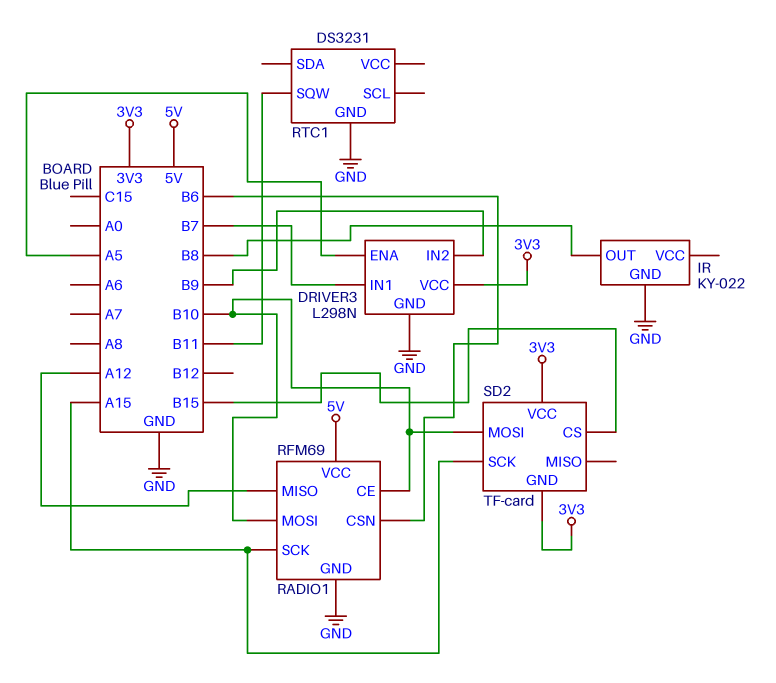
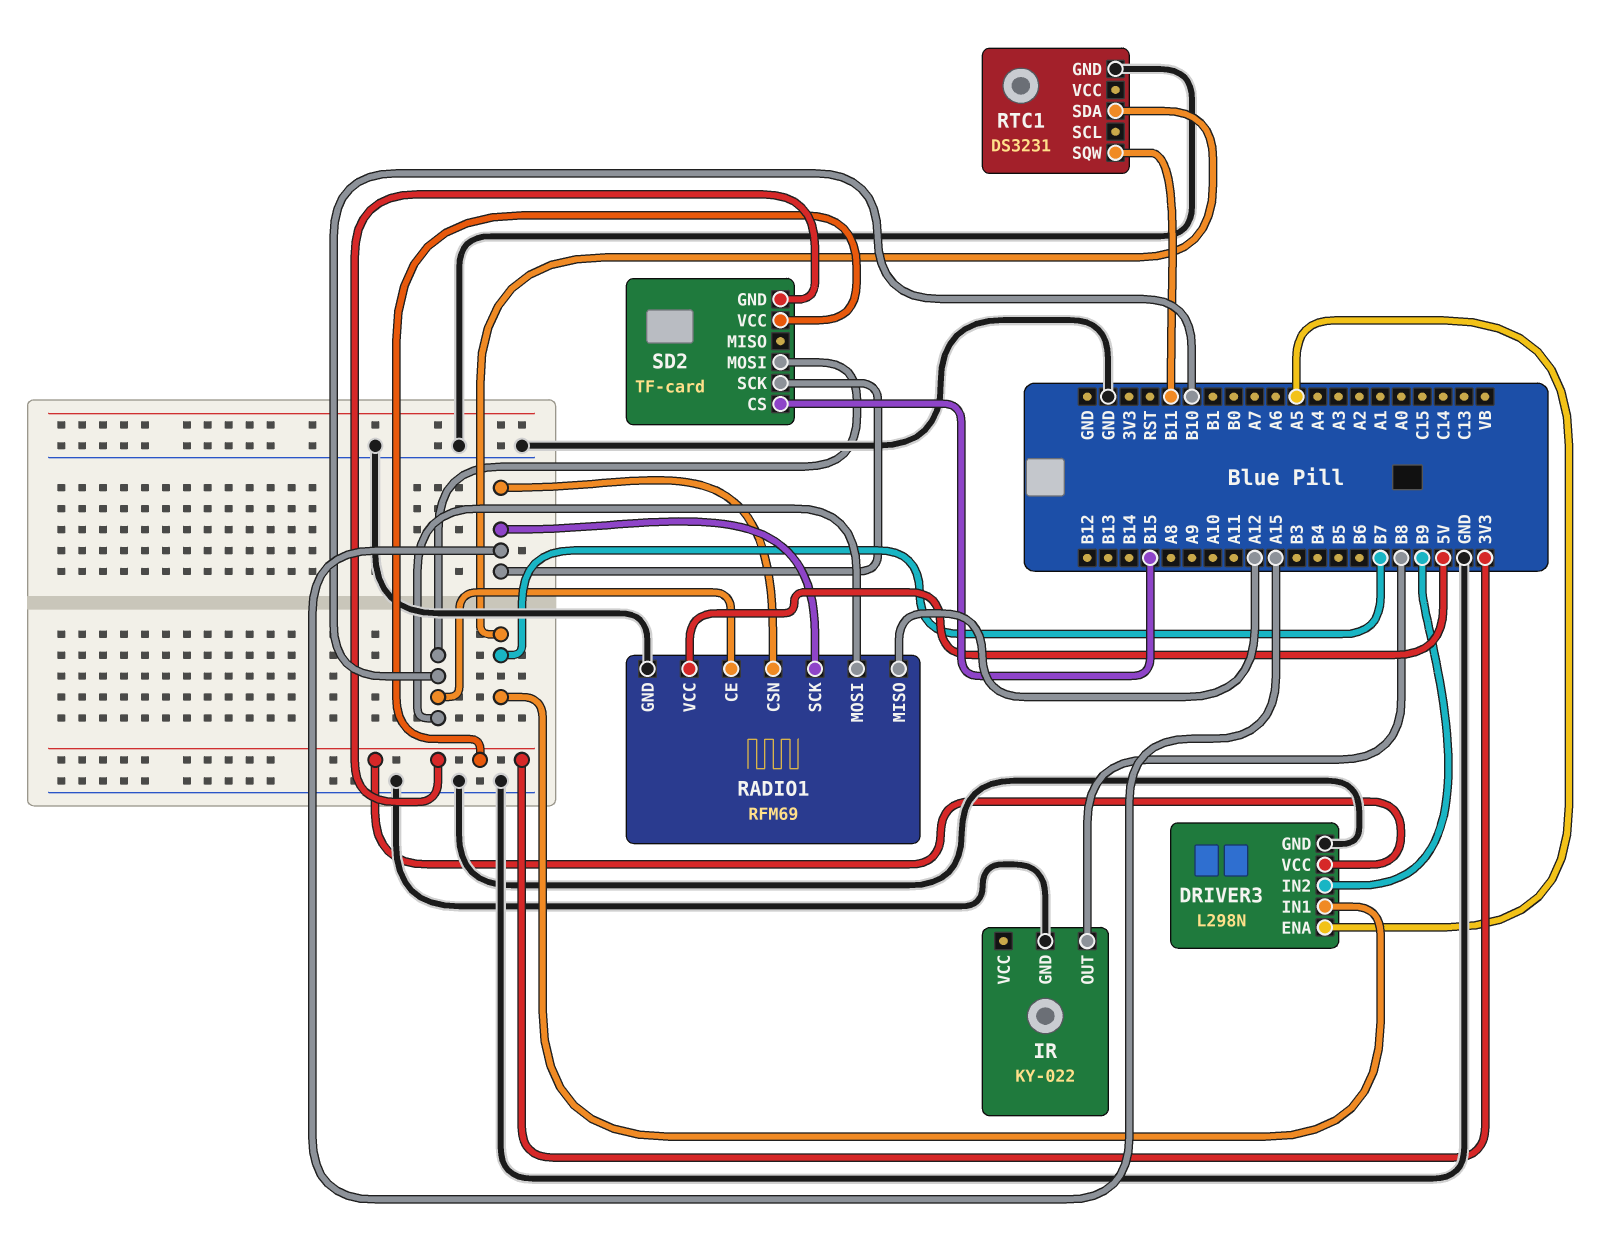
RADIO1 pin CSN: B6 -> A15
RTC1 pin SDA: none -> B7

